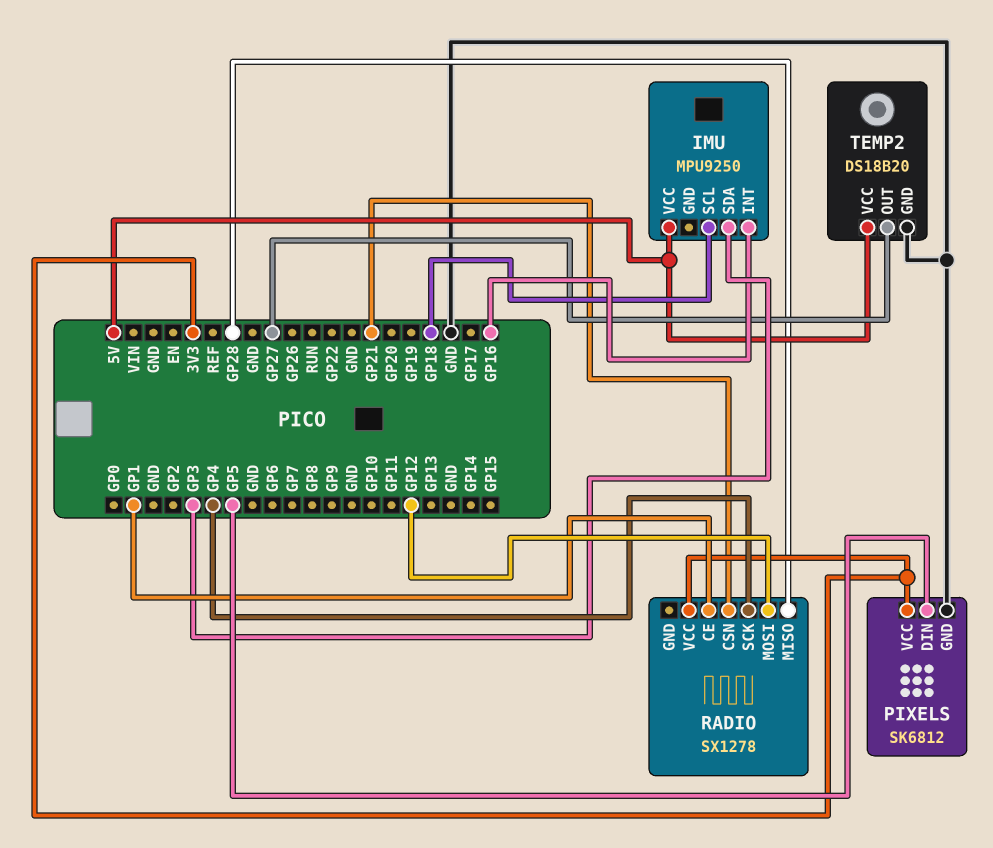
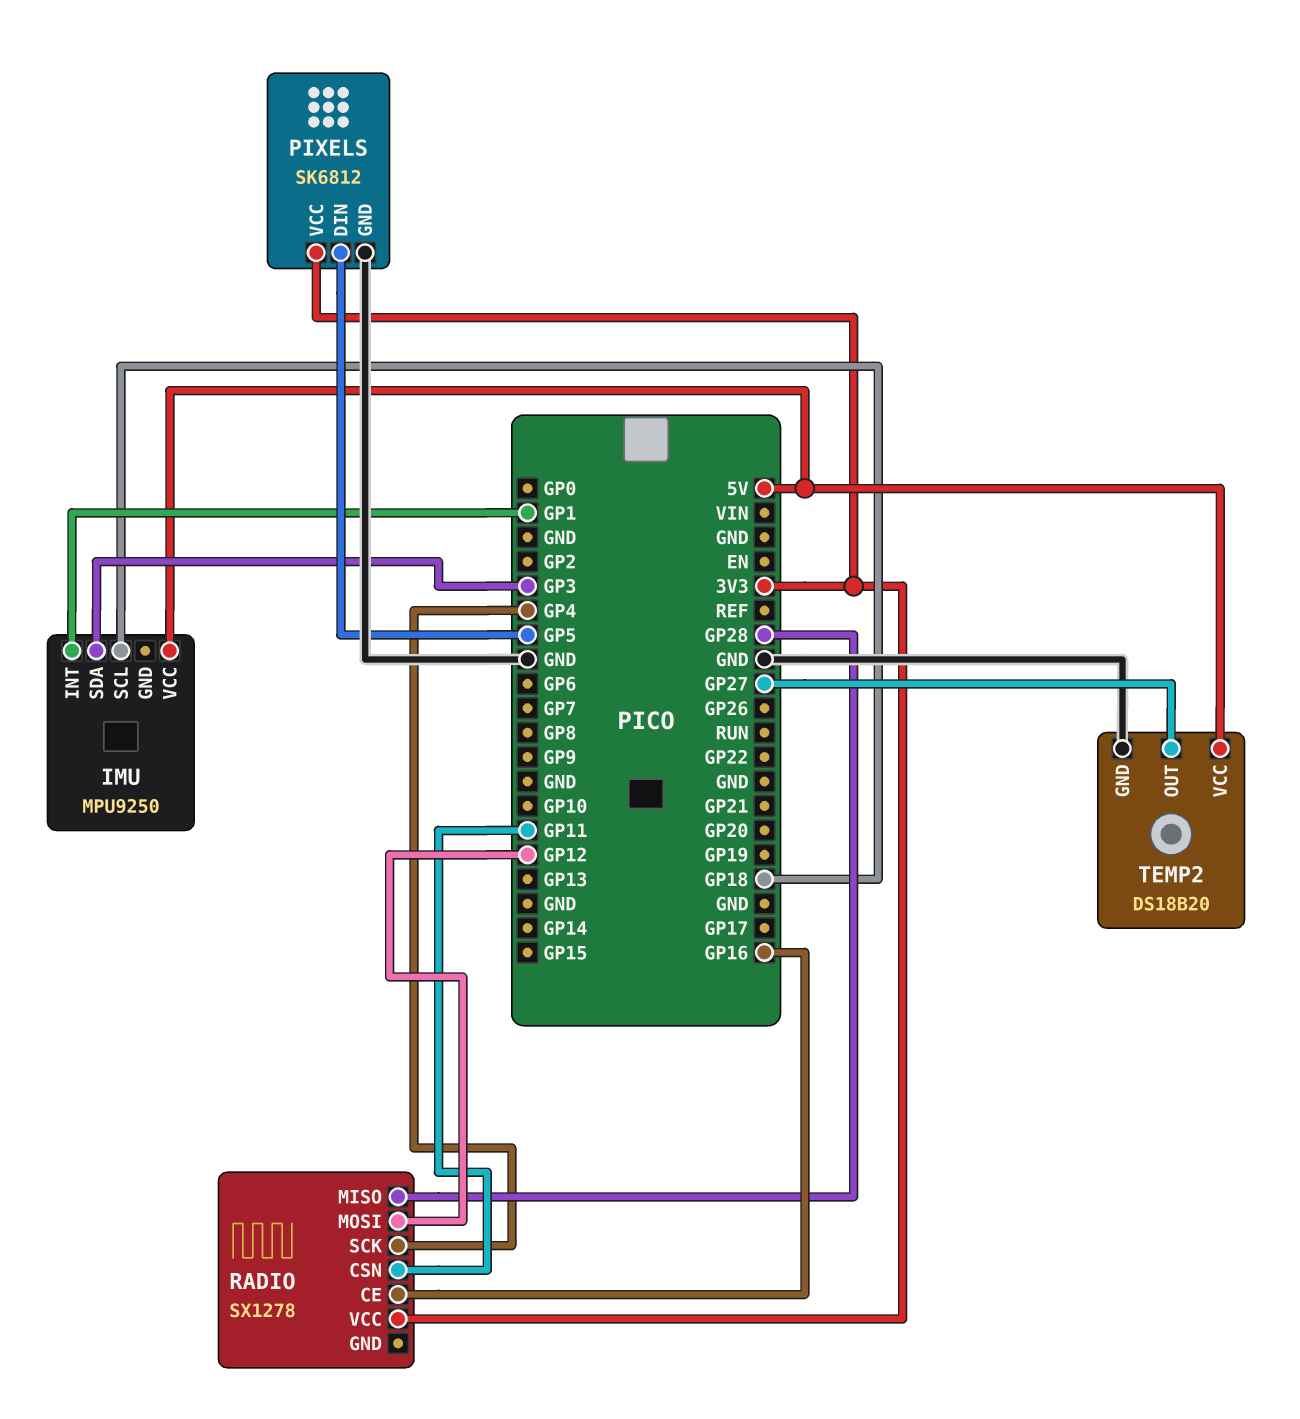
IMU pin INT: GP16 -> GP1
RADIO pin CE: GP1 -> GP16
RADIO pin CSN: GP21 -> GP11

